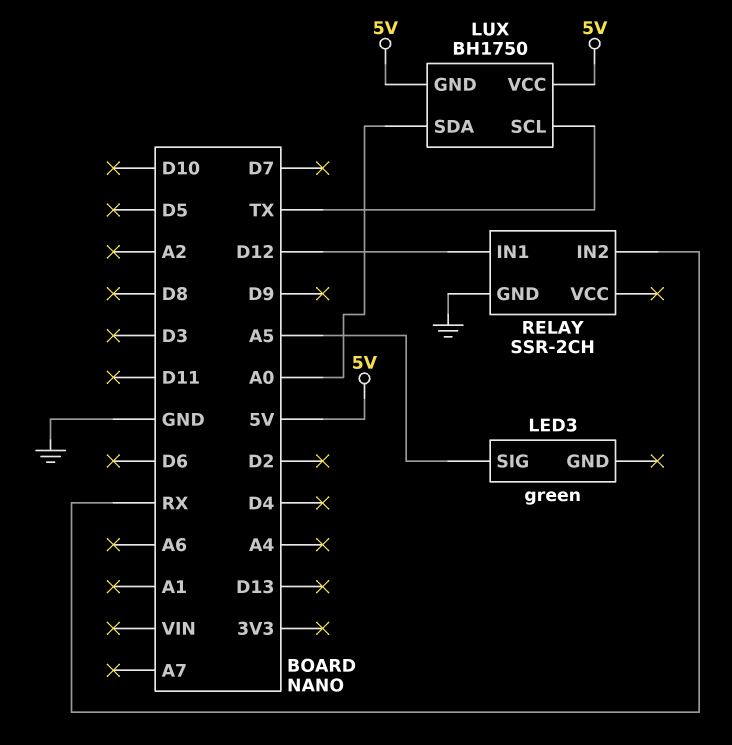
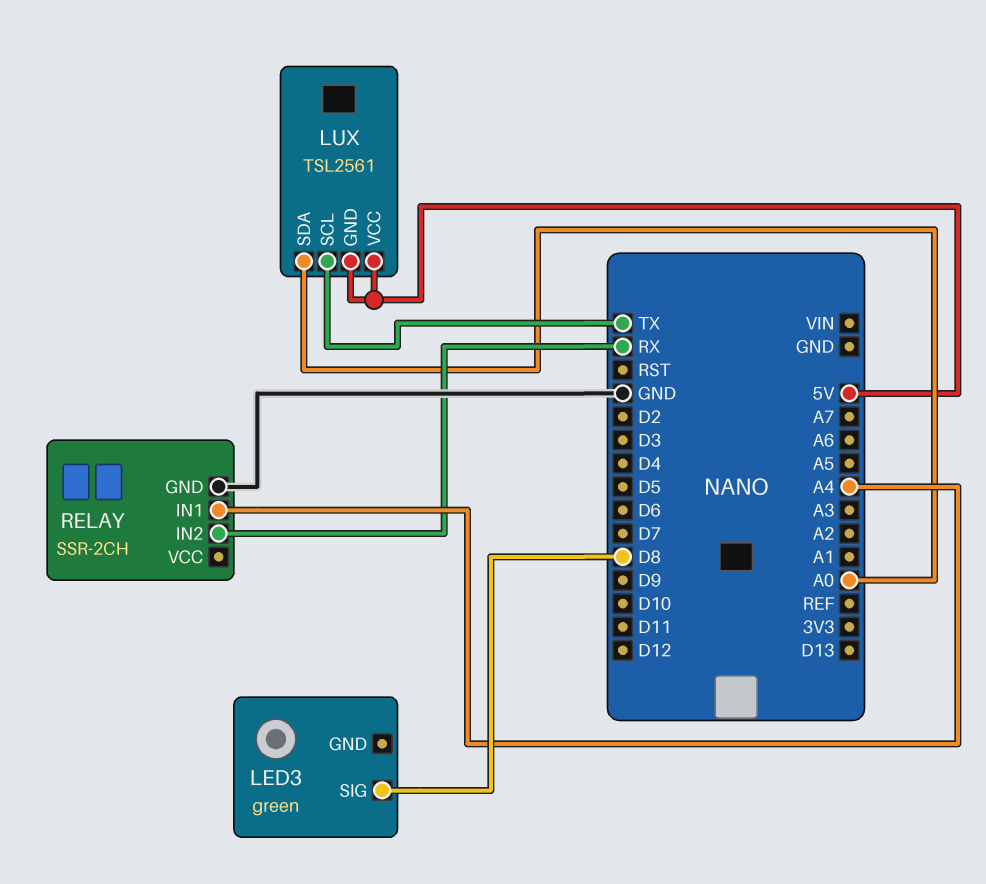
LED3 pin SIG: A5 -> D8
LUX: BH1750 -> TSL2561
RELAY pin IN1: D12 -> A4

